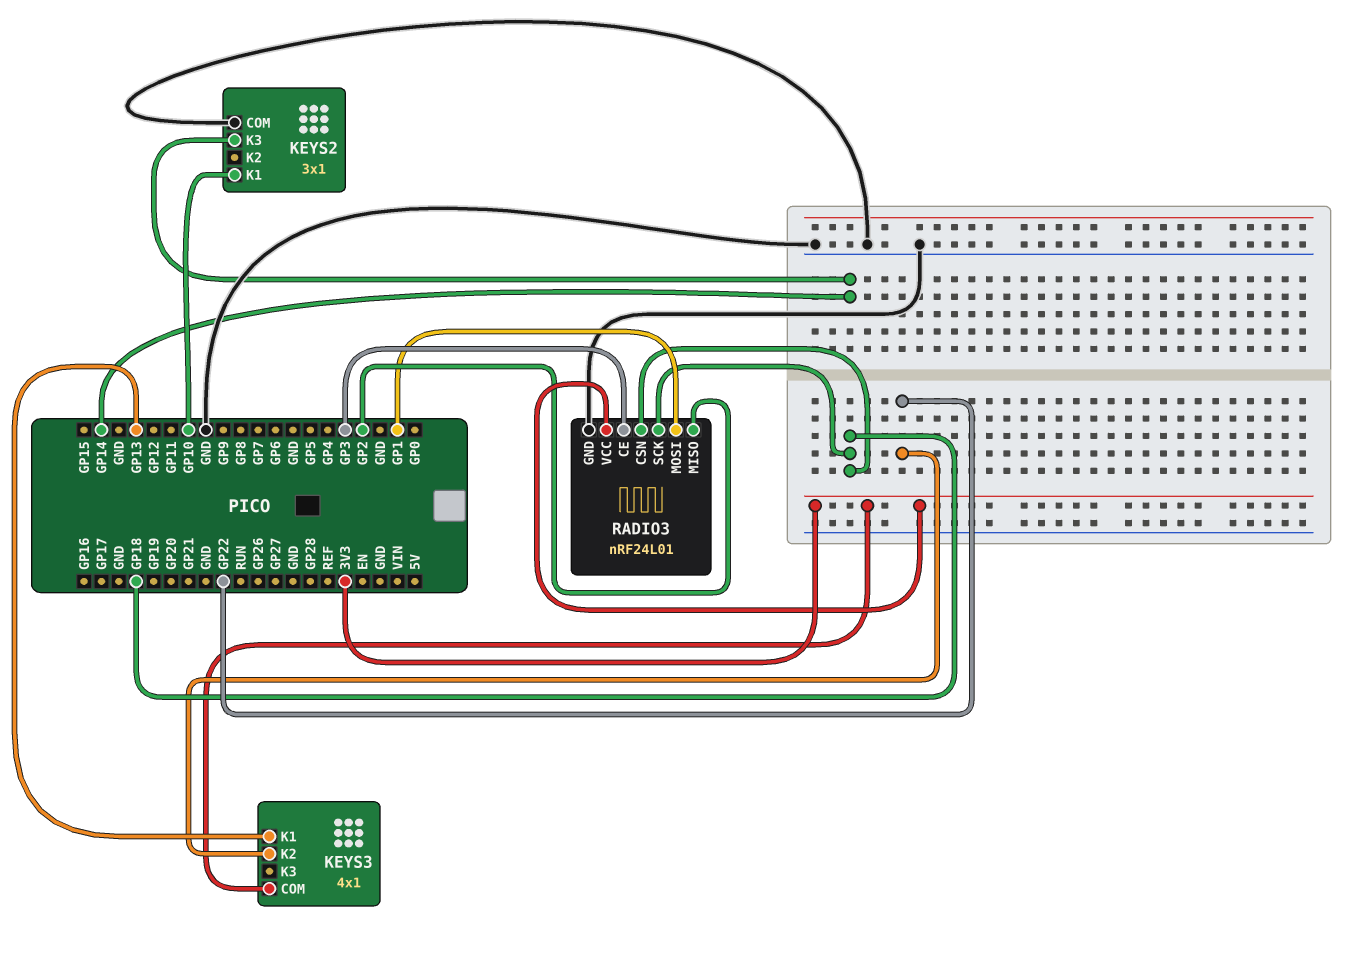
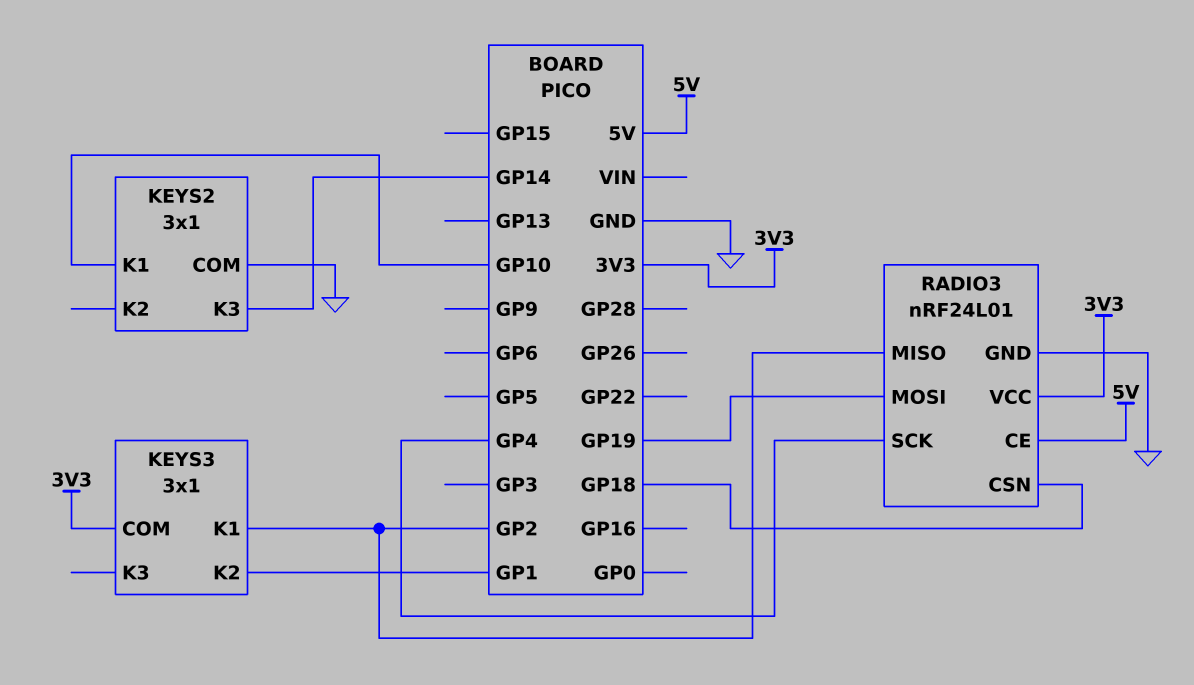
KEYS3: 4x1 -> 3x1
KEYS3 pin K1: GP13 -> GP2
KEYS3 pin K2: GP22 -> GP1
RADIO3 pin CE: GP3 -> 5V
RADIO3 pin MOSI: GP1 -> GP19
RADIO3 pin SCK: GP18 -> GP4

